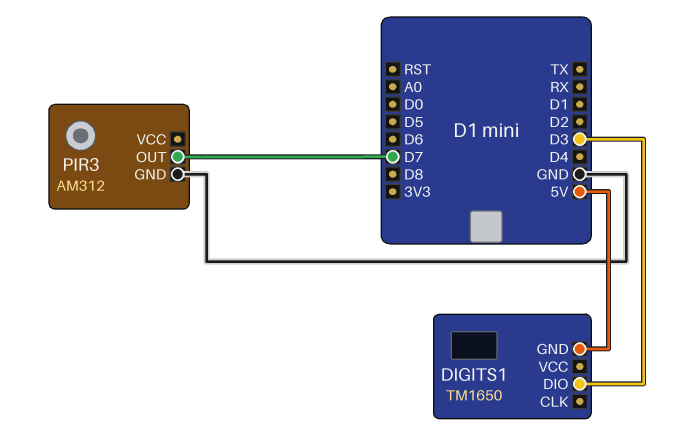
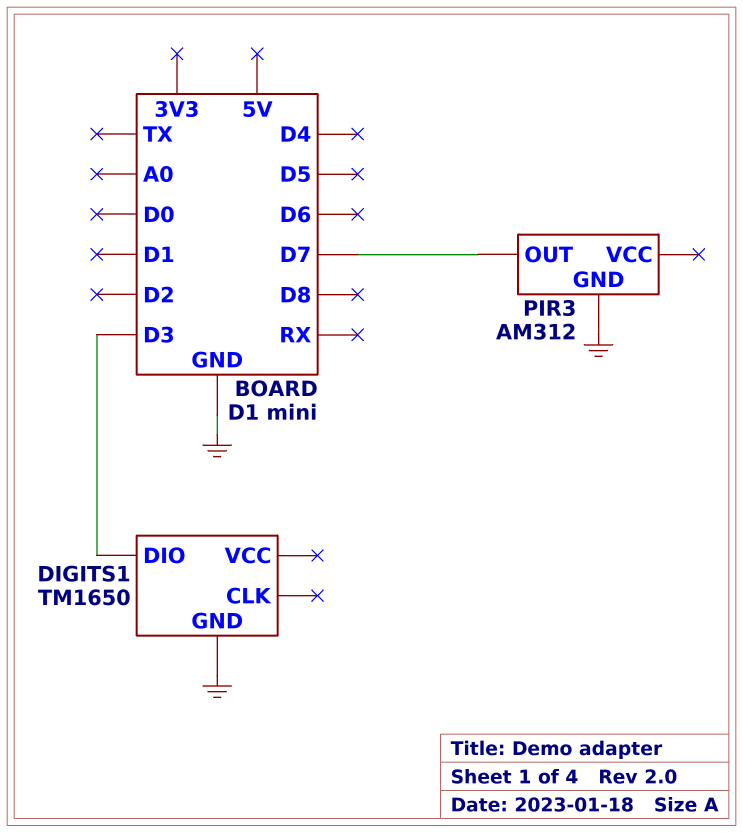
DIGITS1 pin GND: 5V -> GND

